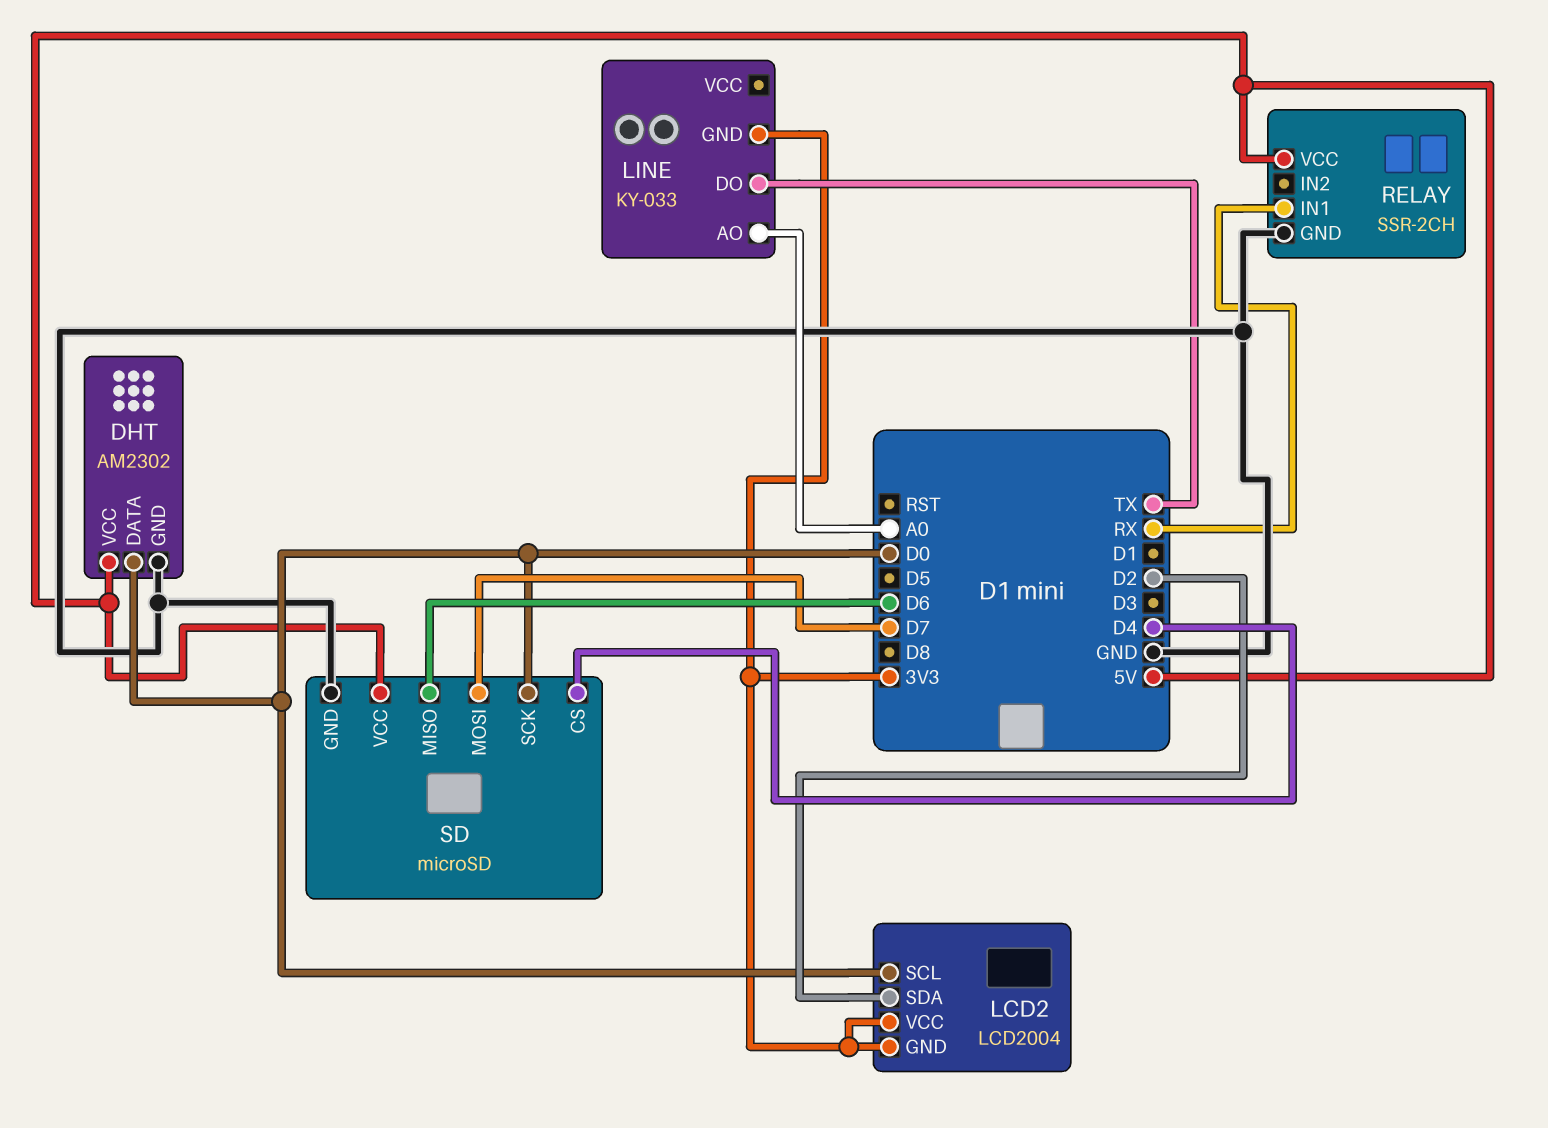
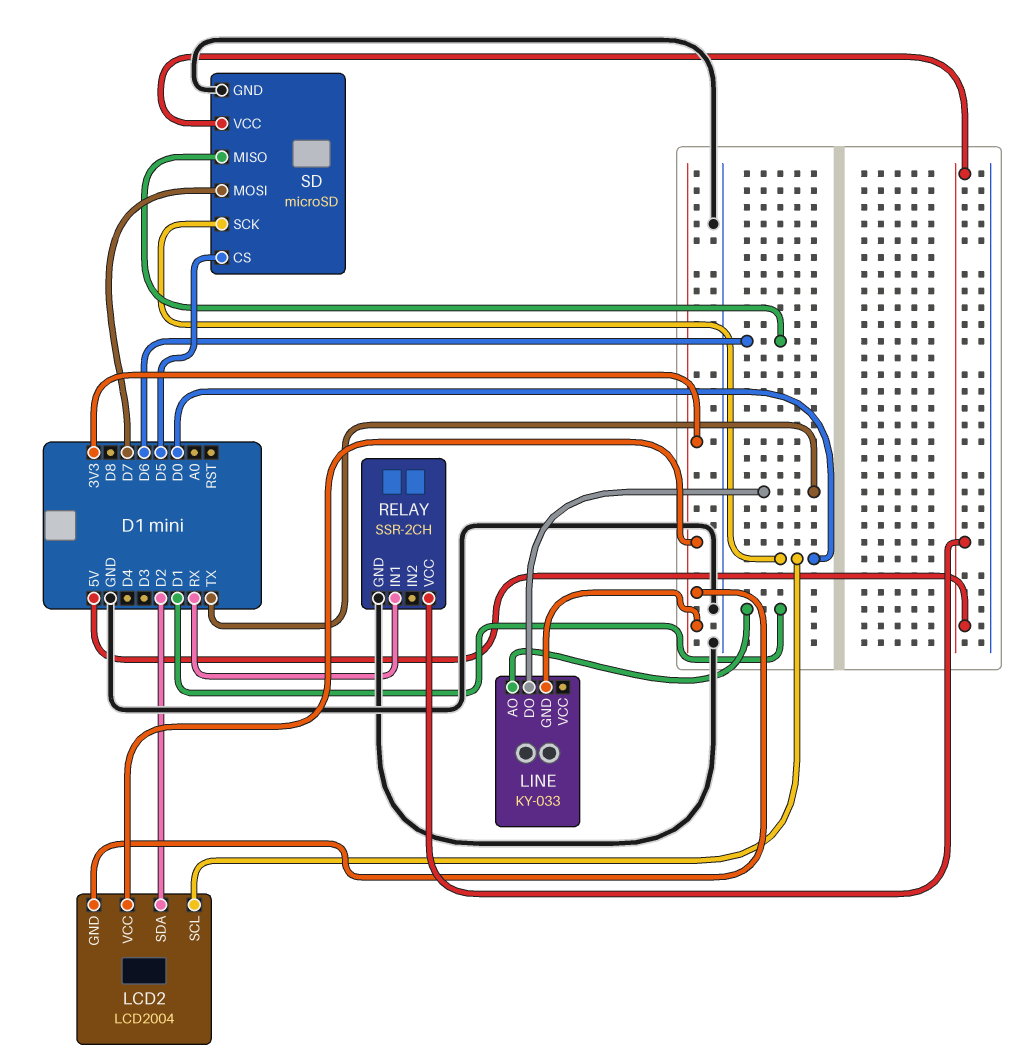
DHT: AM2302 -> none
DHT pin DATA: D0 -> none
DHT pin GND: GND -> none
DHT pin VCC: 5V -> none
LINE pin AO: A0 -> D1
SD pin CS: D4 -> D5

